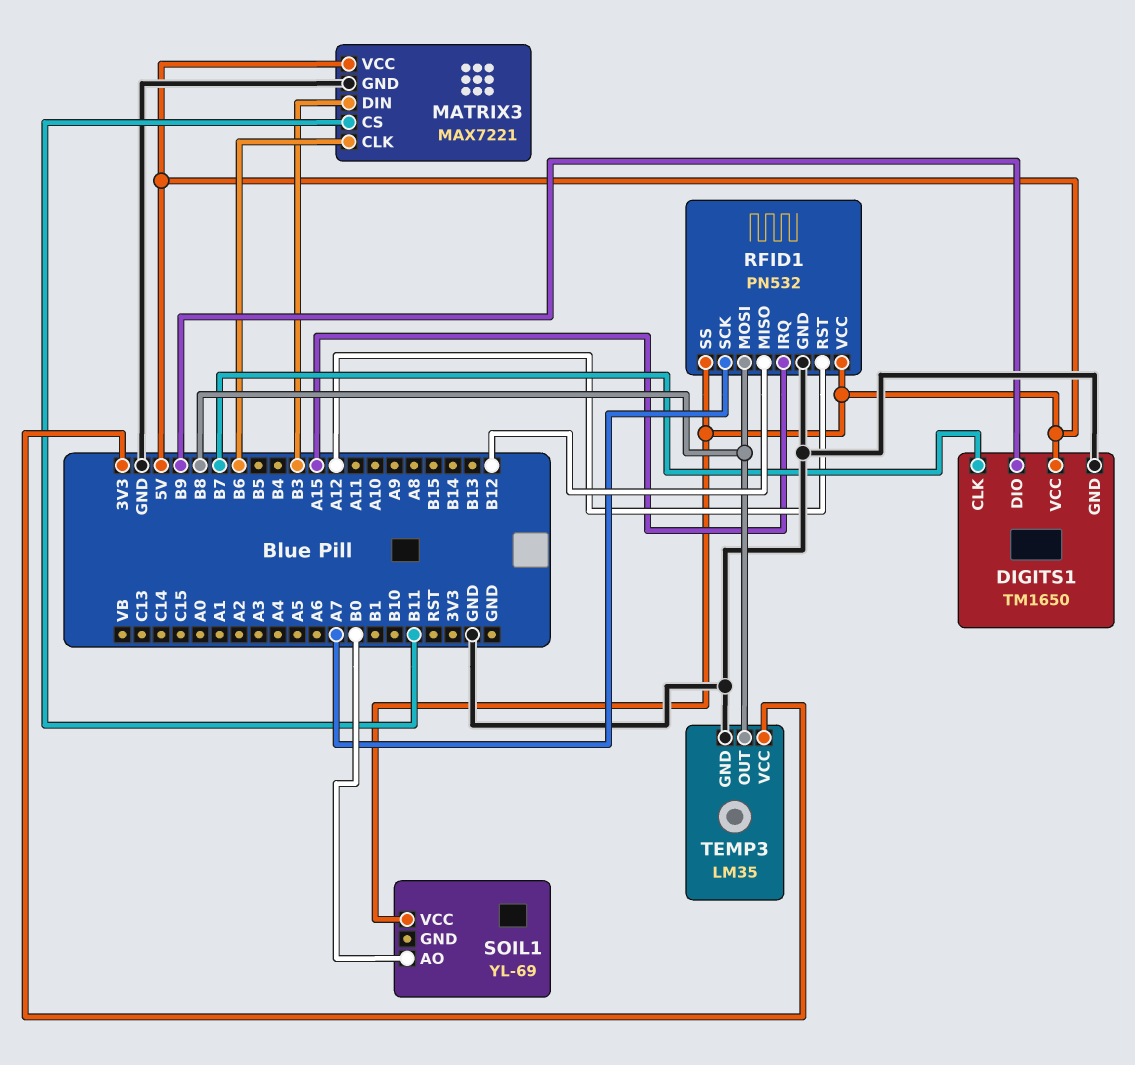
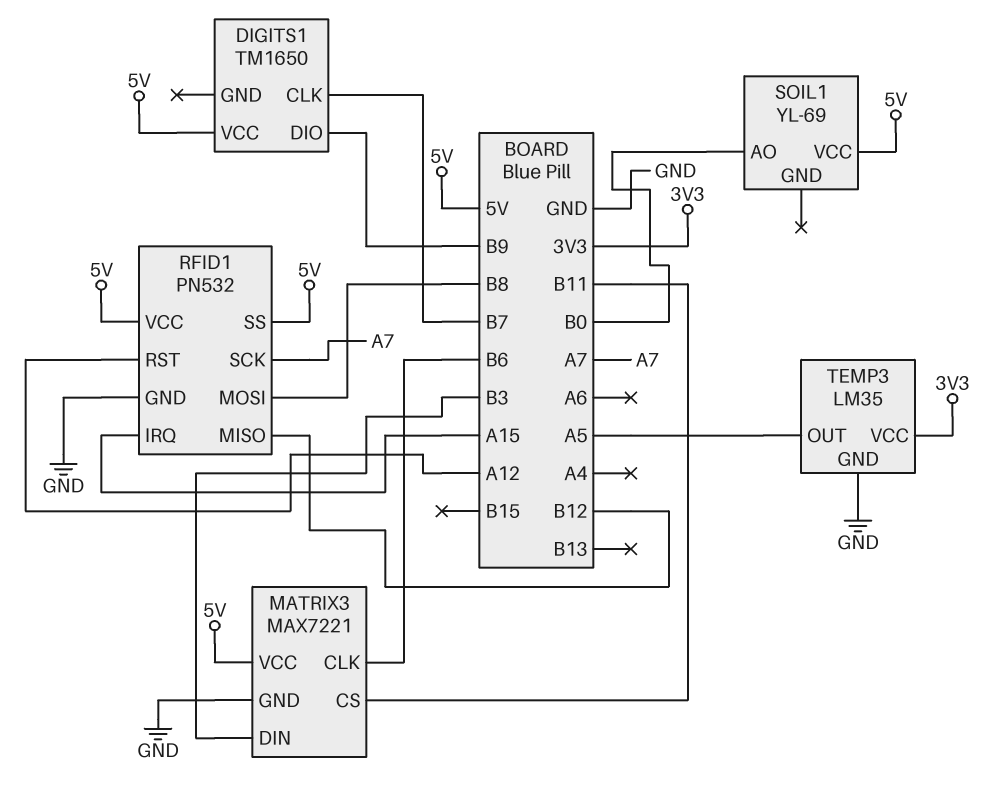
DIGITS1 pin GND: GND -> none
TEMP3 pin OUT: B8 -> A5

